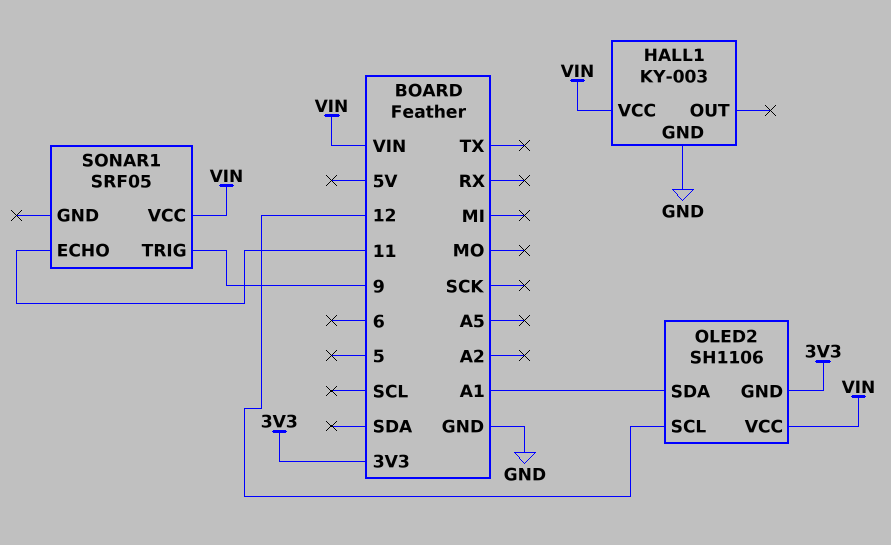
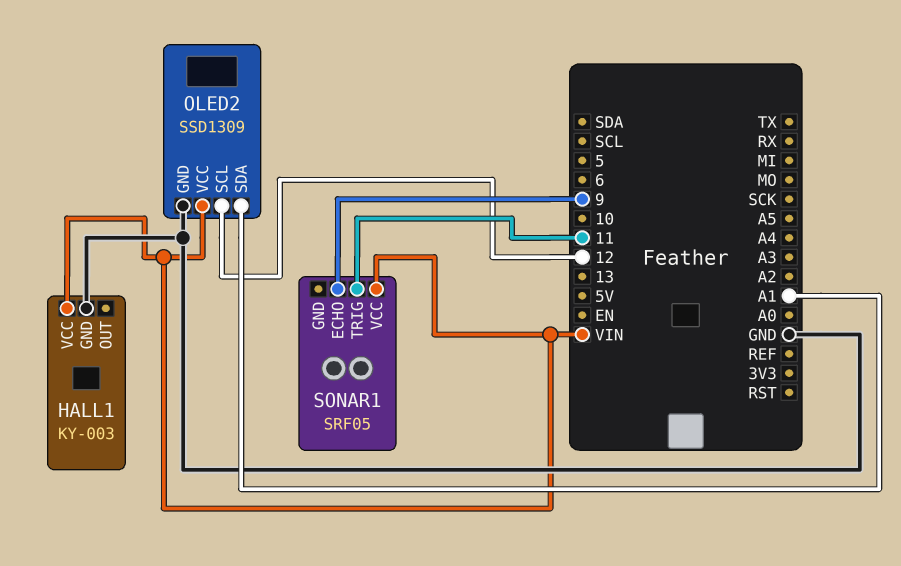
OLED2: SH1106 -> SSD1309
OLED2 pin GND: 3V3 -> GND
SONAR1 pin ECHO: 11 -> 9
SONAR1 pin TRIG: 9 -> 11

